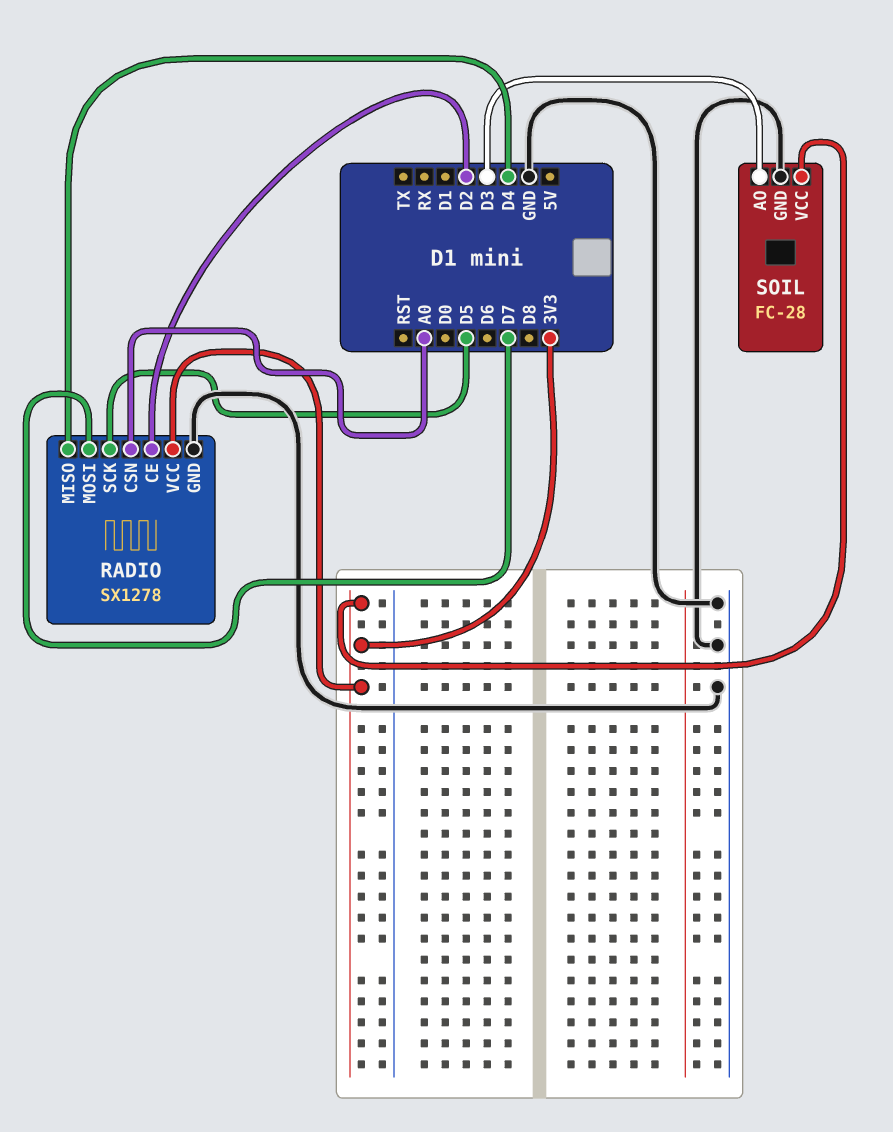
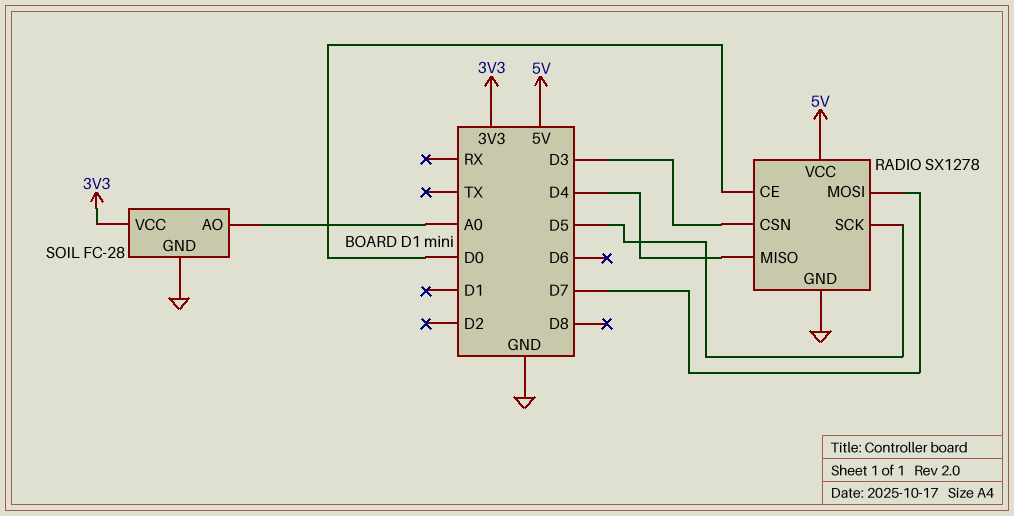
RADIO pin CE: D2 -> D0
RADIO pin CSN: A0 -> D3
RADIO pin VCC: 3V3 -> 5V
SOIL pin AO: D3 -> A0

